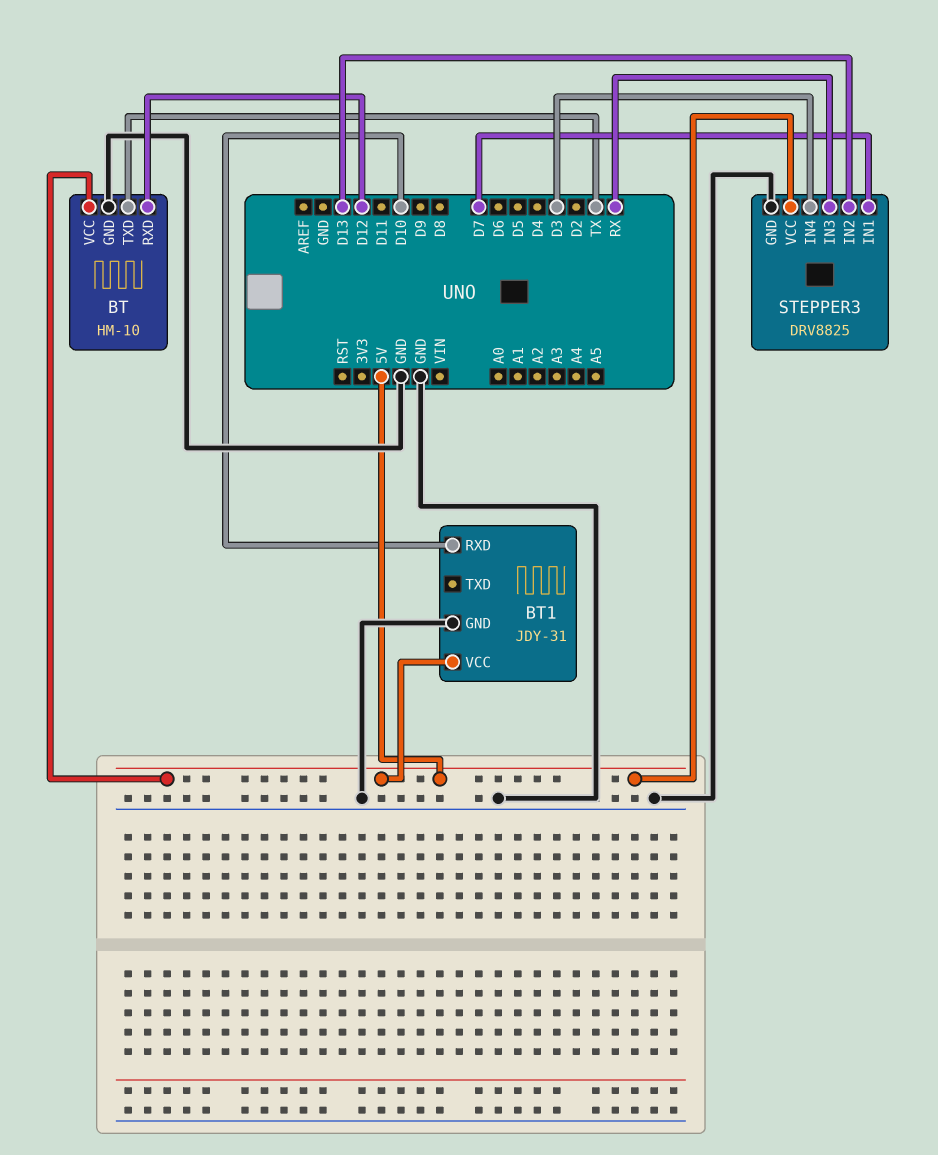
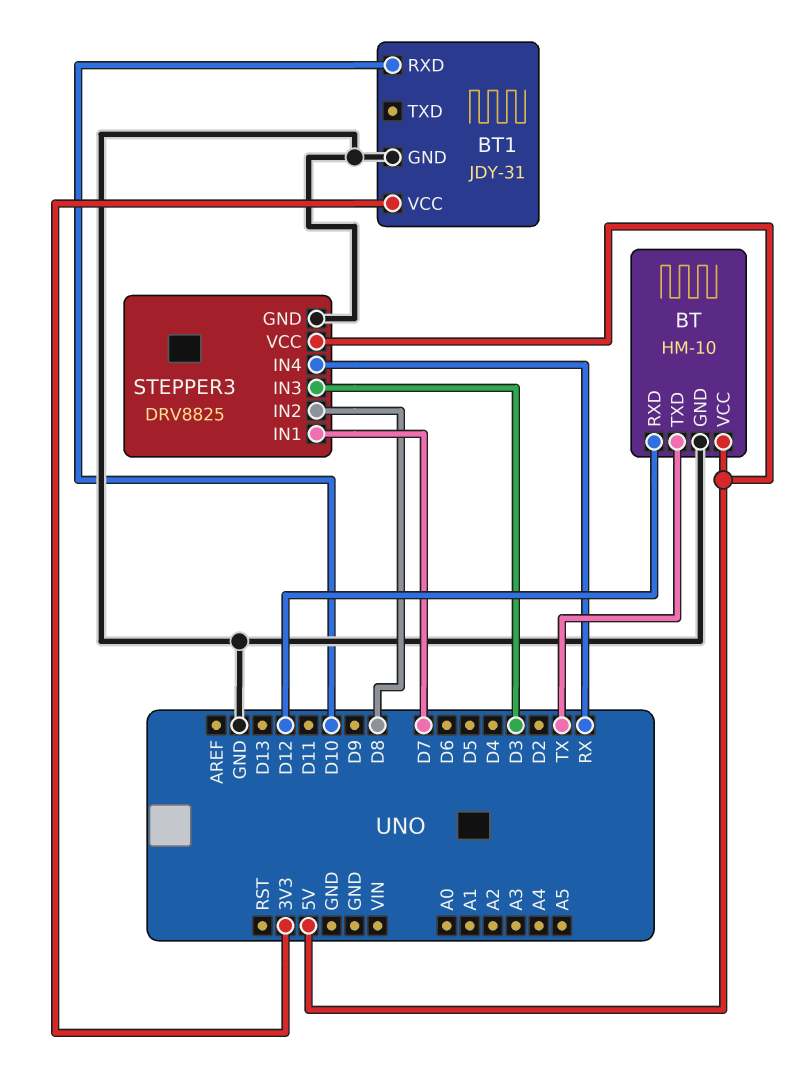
BT1 pin VCC: 5V -> 3V3
STEPPER3 pin IN2: D13 -> D8
STEPPER3 pin IN3: RX -> D3
STEPPER3 pin IN4: D3 -> RX

